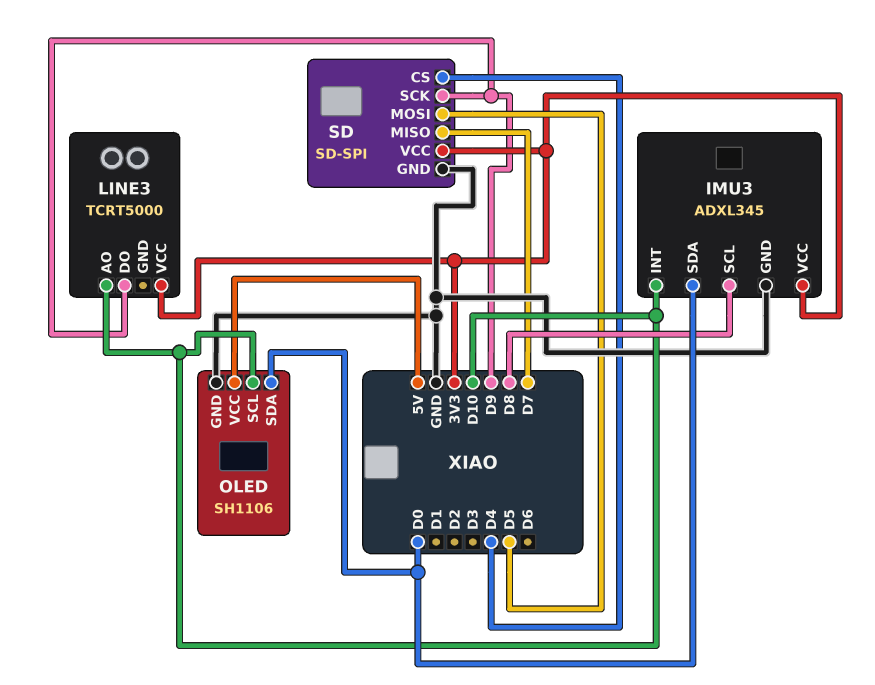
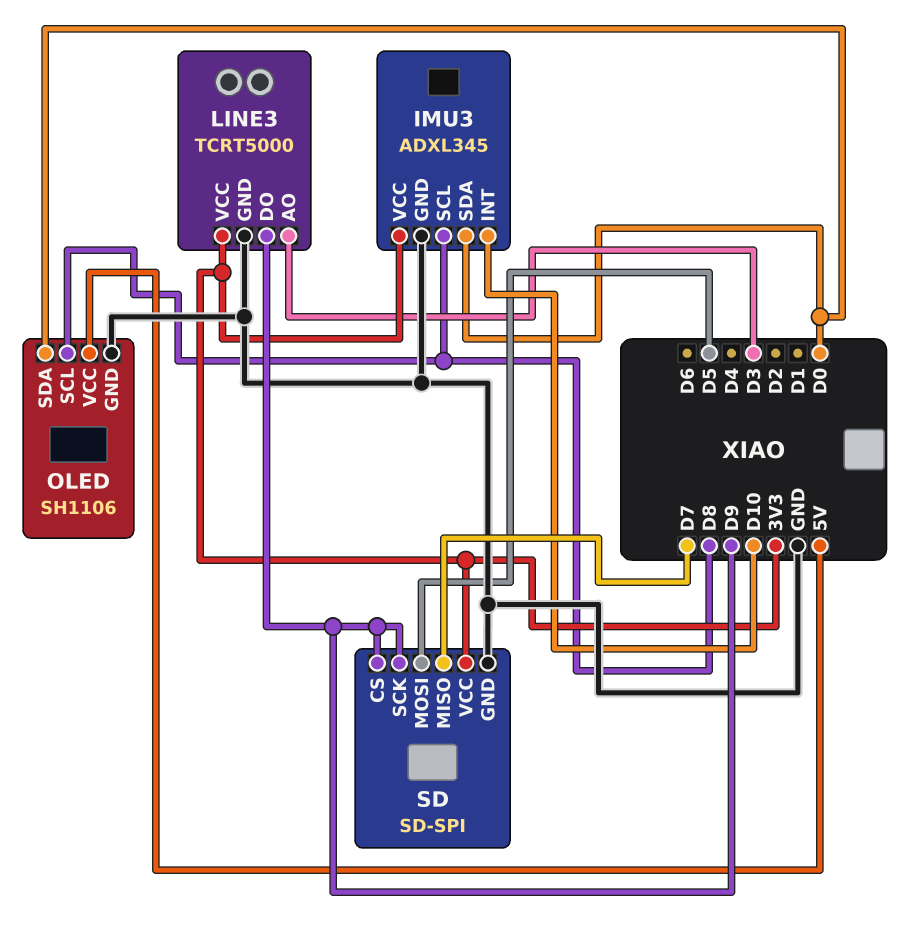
LINE3 pin AO: D10 -> D3
LINE3 pin GND: none -> GND
OLED pin SCL: D10 -> D8
SD pin CS: D4 -> D9

